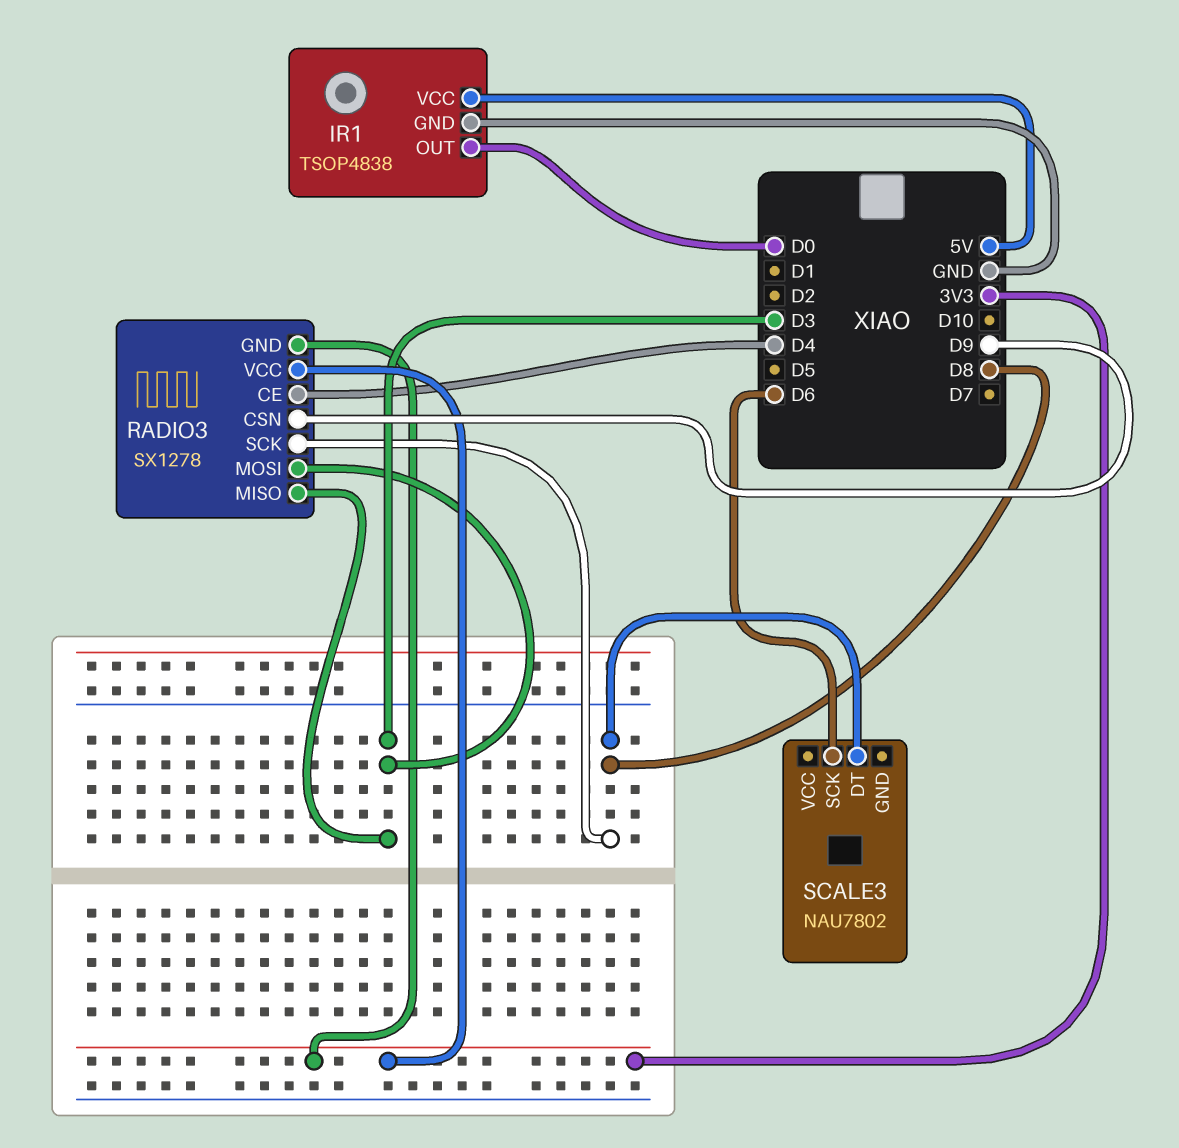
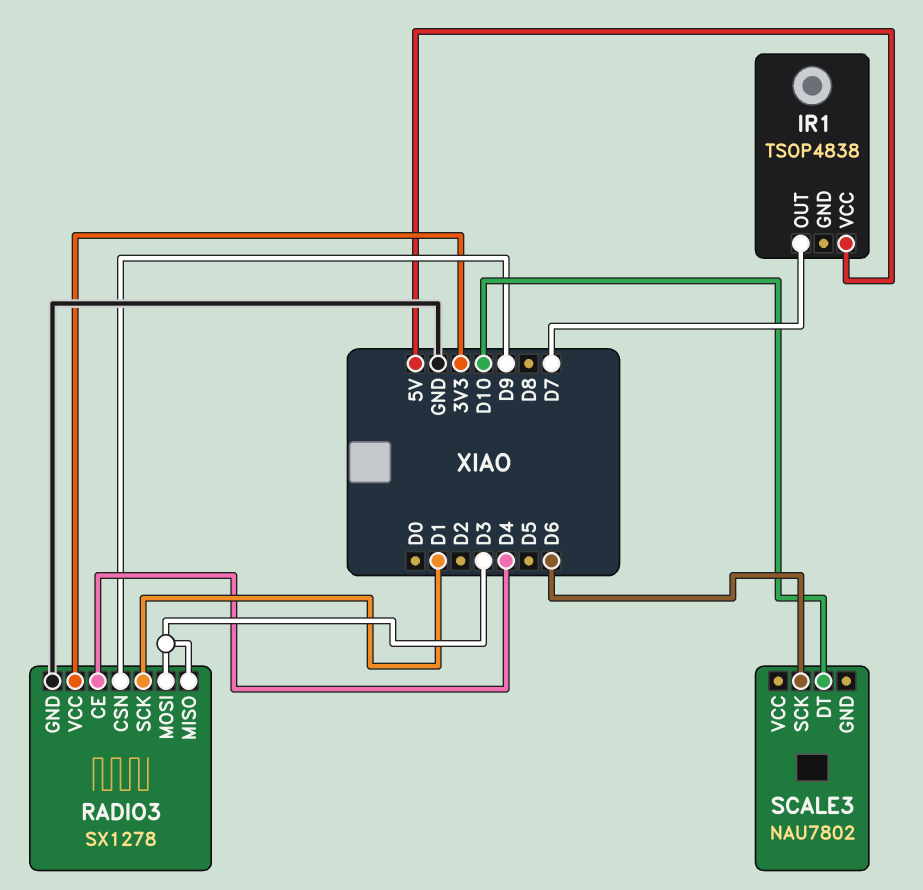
IR1 pin GND: GND -> none
IR1 pin OUT: D0 -> D7
RADIO3 pin GND: 3V3 -> GND
RADIO3 pin SCK: D8 -> D1
SCALE3 pin DT: D8 -> D10

